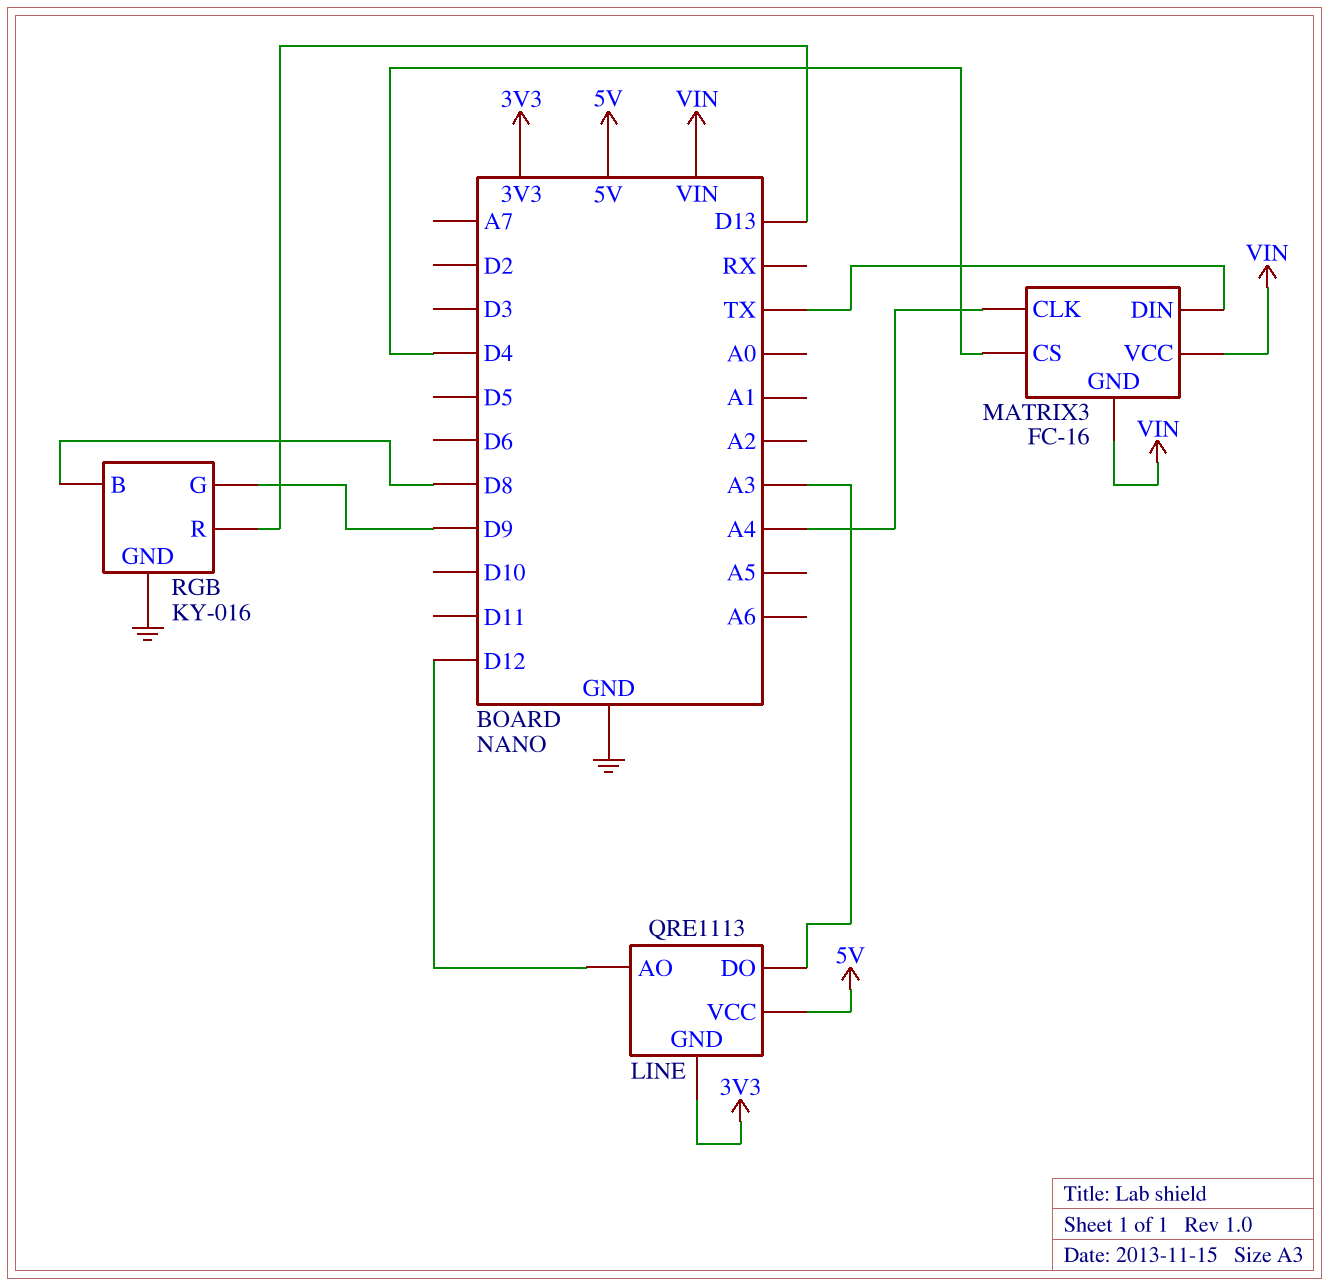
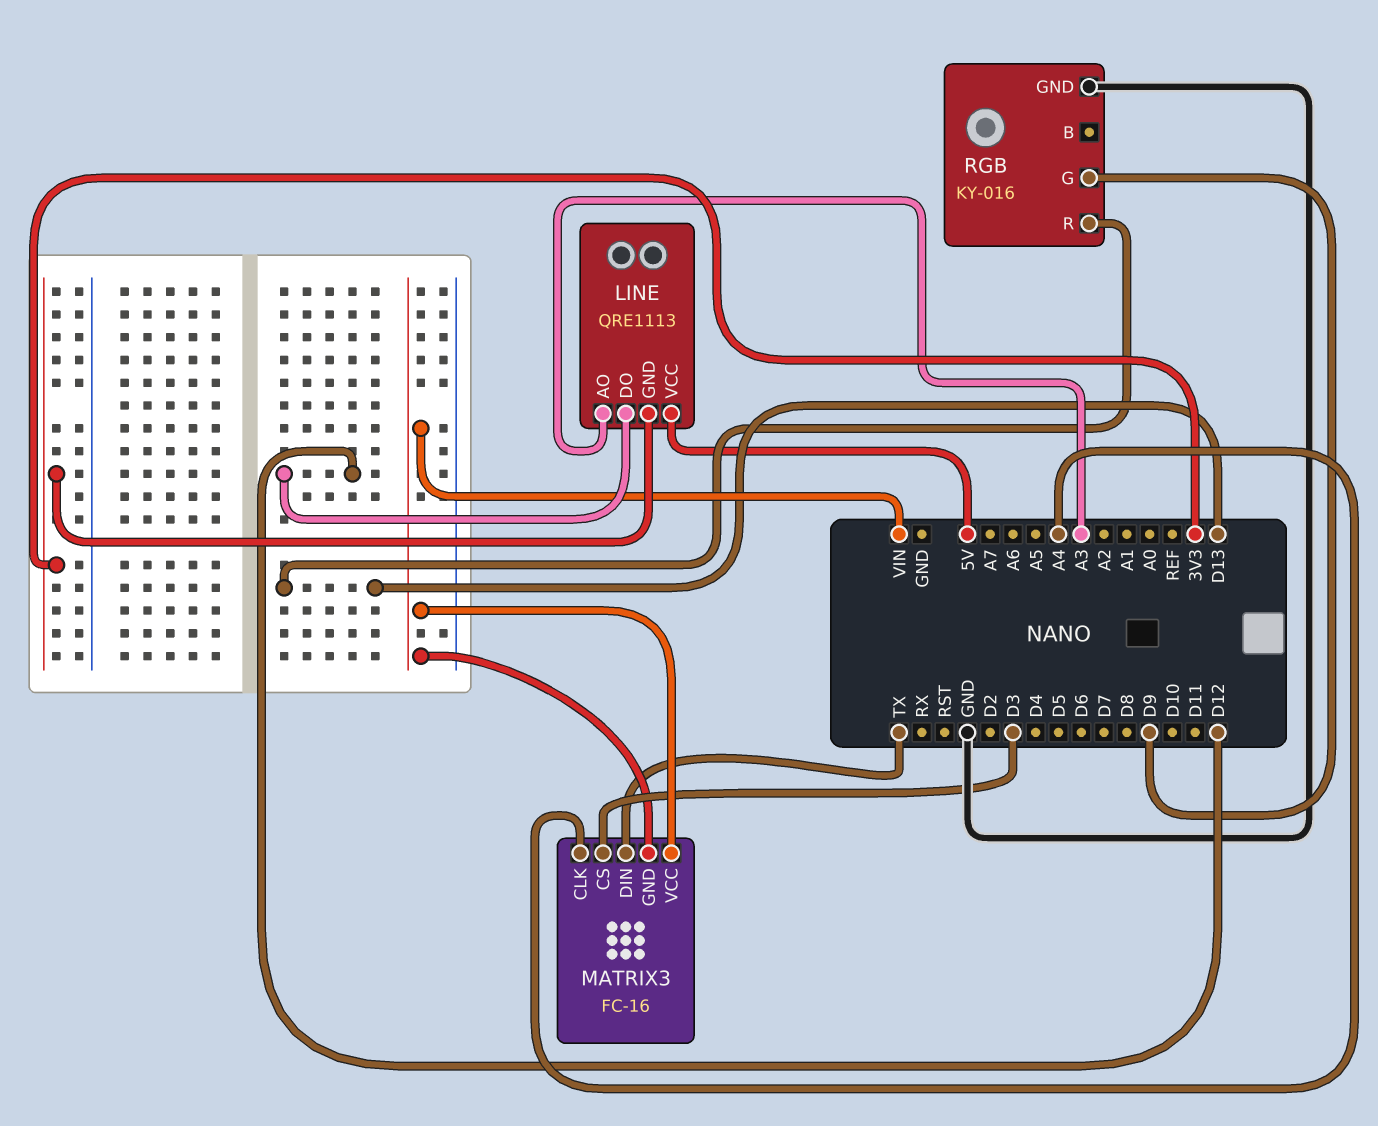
LINE pin AO: D12 -> A3
LINE pin DO: A3 -> D12
MATRIX3 pin CS: D4 -> D3
RGB pin B: D8 -> none

